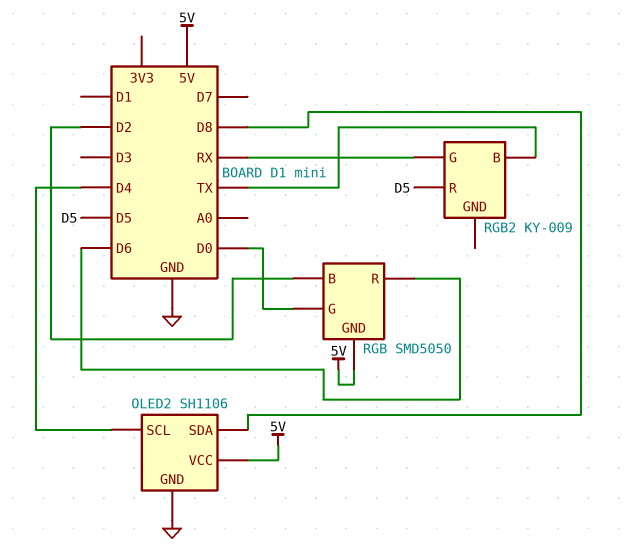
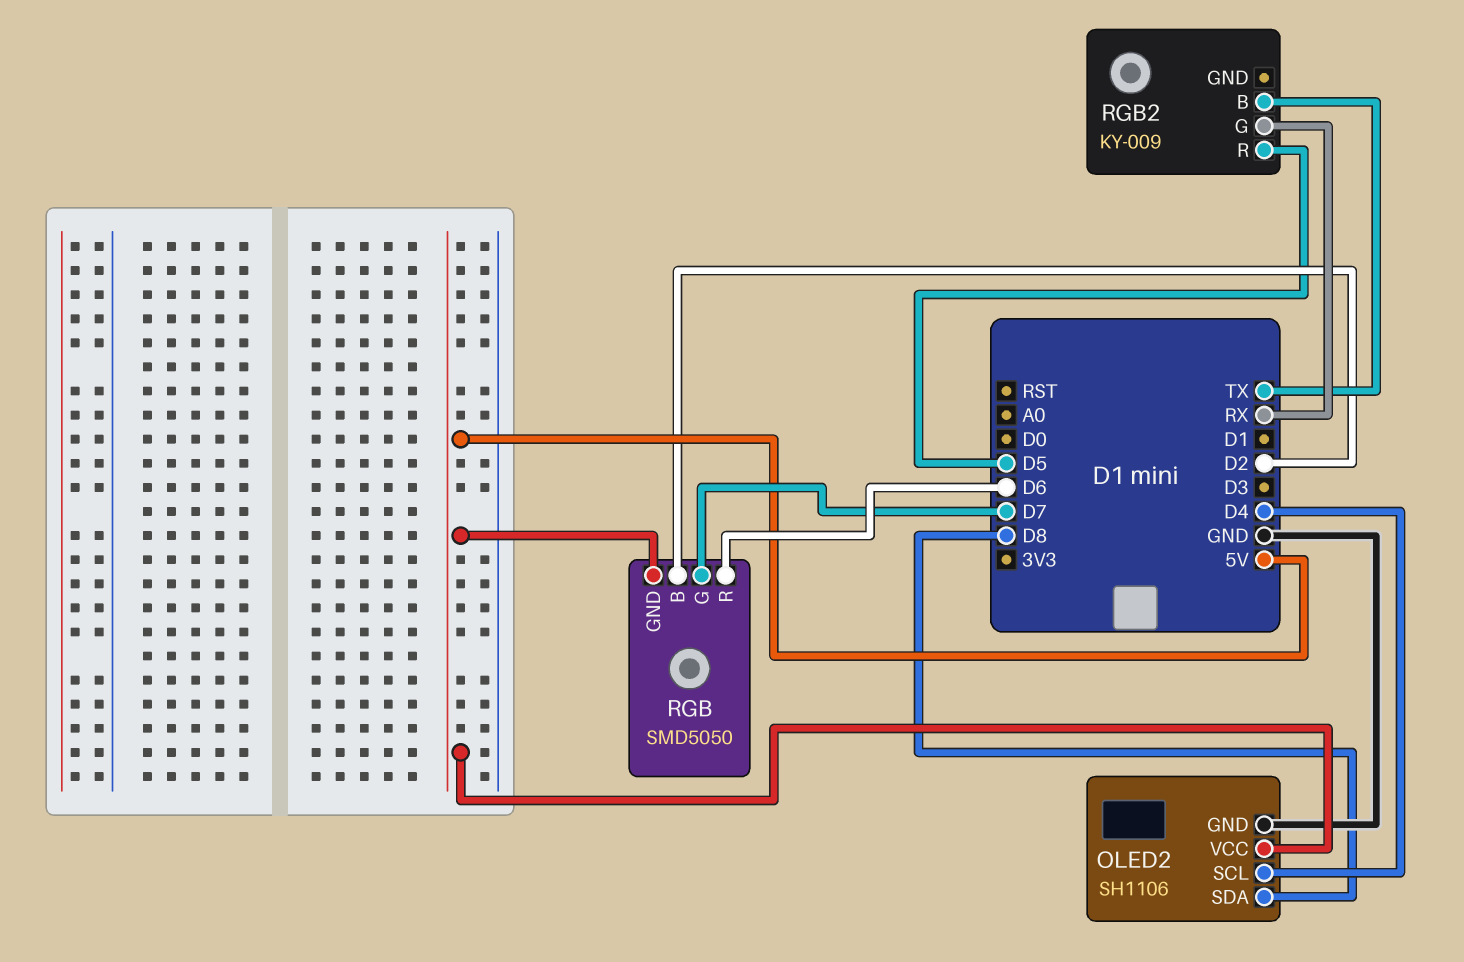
RGB pin G: D0 -> D7

